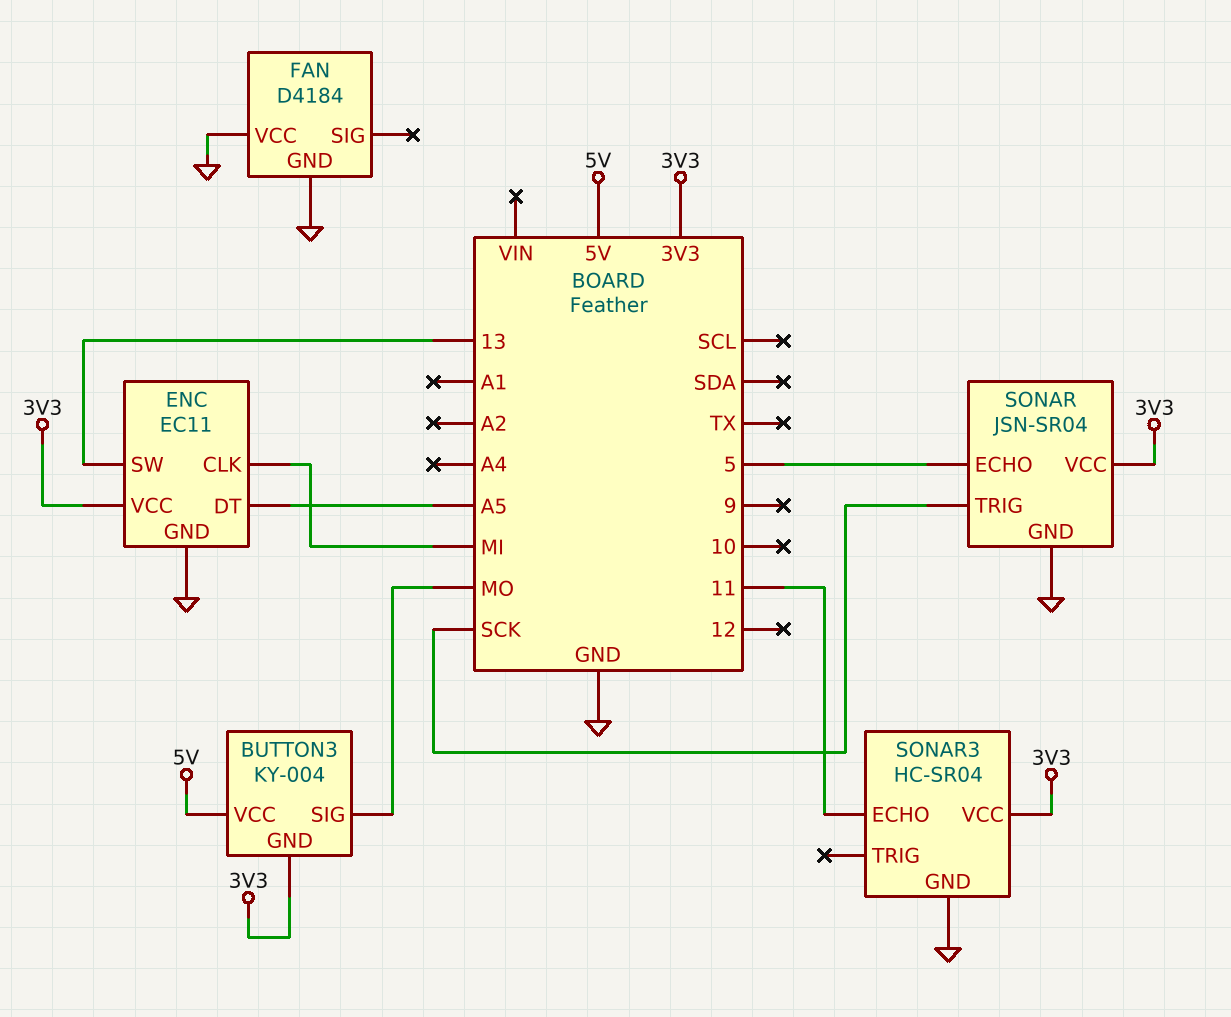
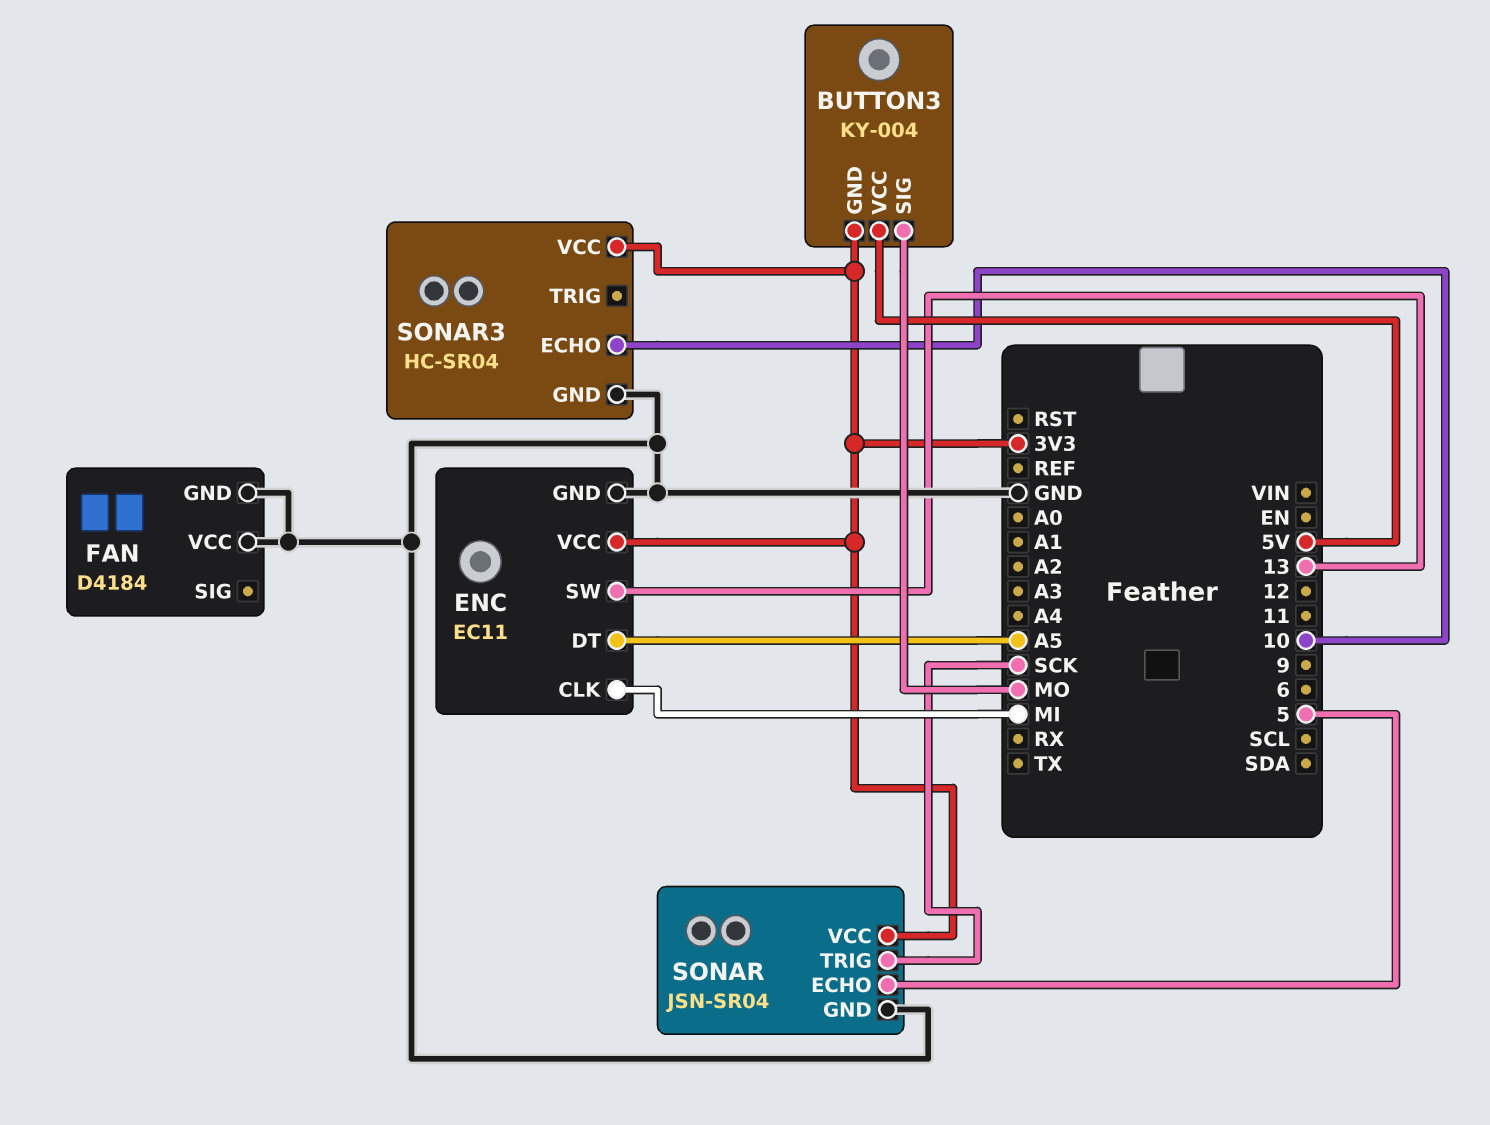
SONAR3 pin ECHO: 11 -> 10

